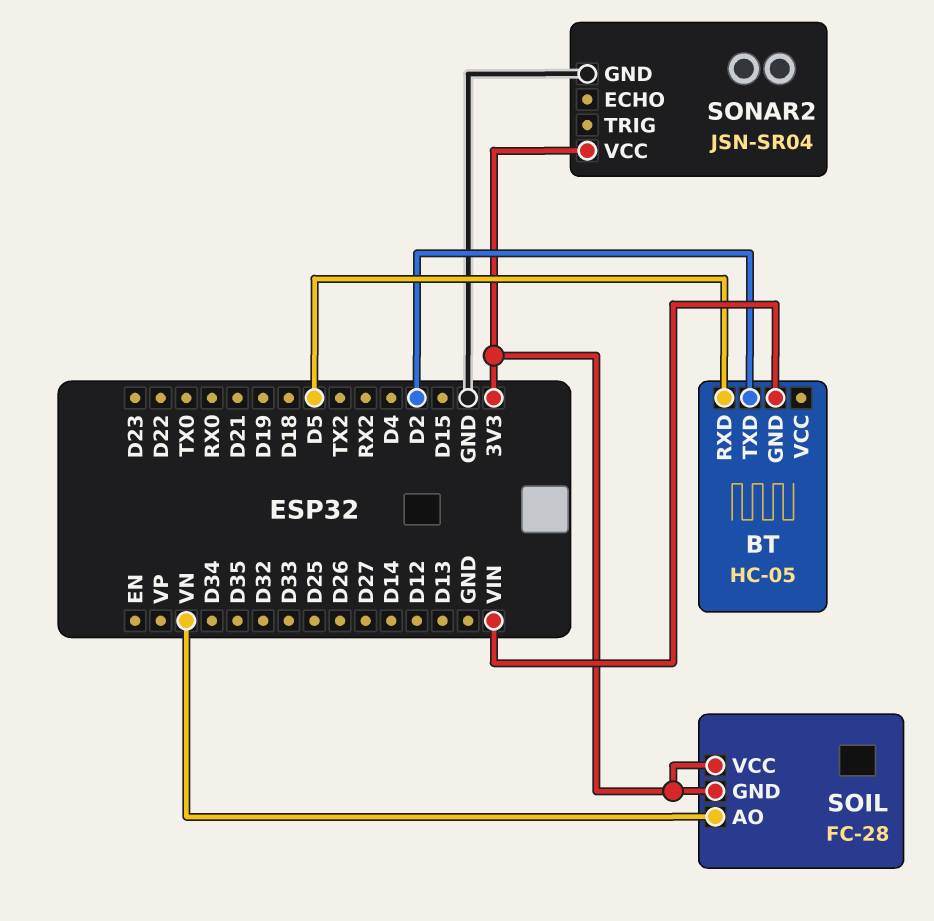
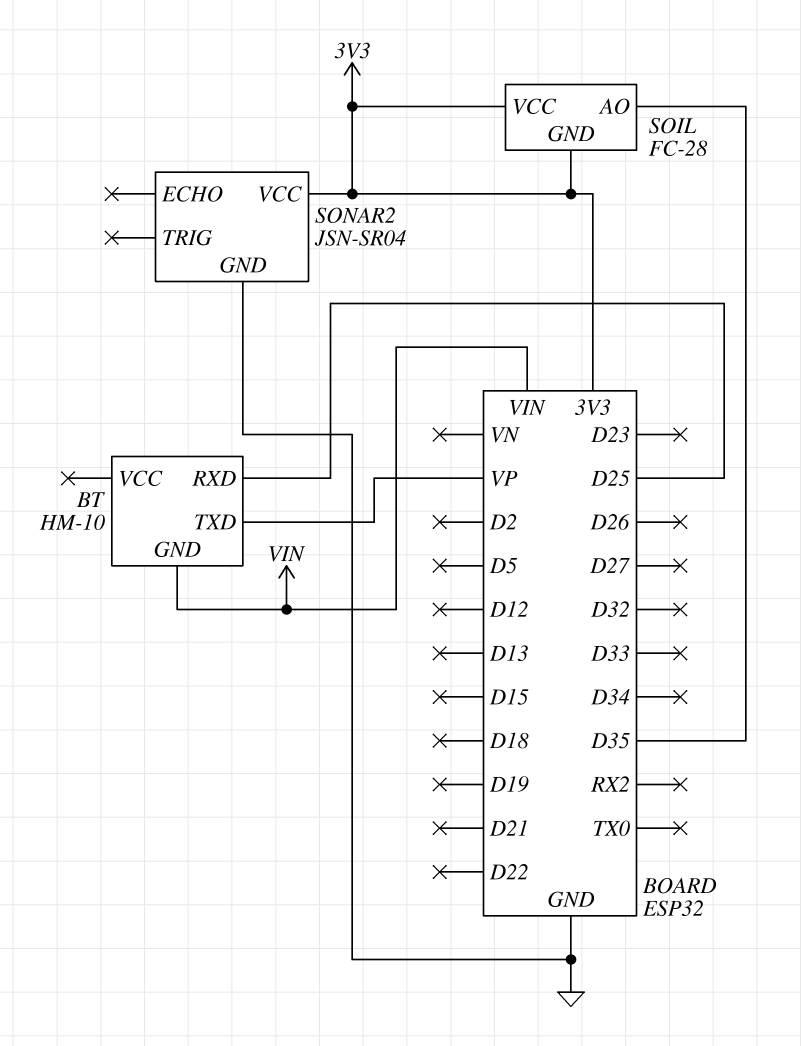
BT: HC-05 -> HM-10
BT pin RXD: D5 -> D25
BT pin TXD: D2 -> VP
SOIL pin AO: VN -> D35

